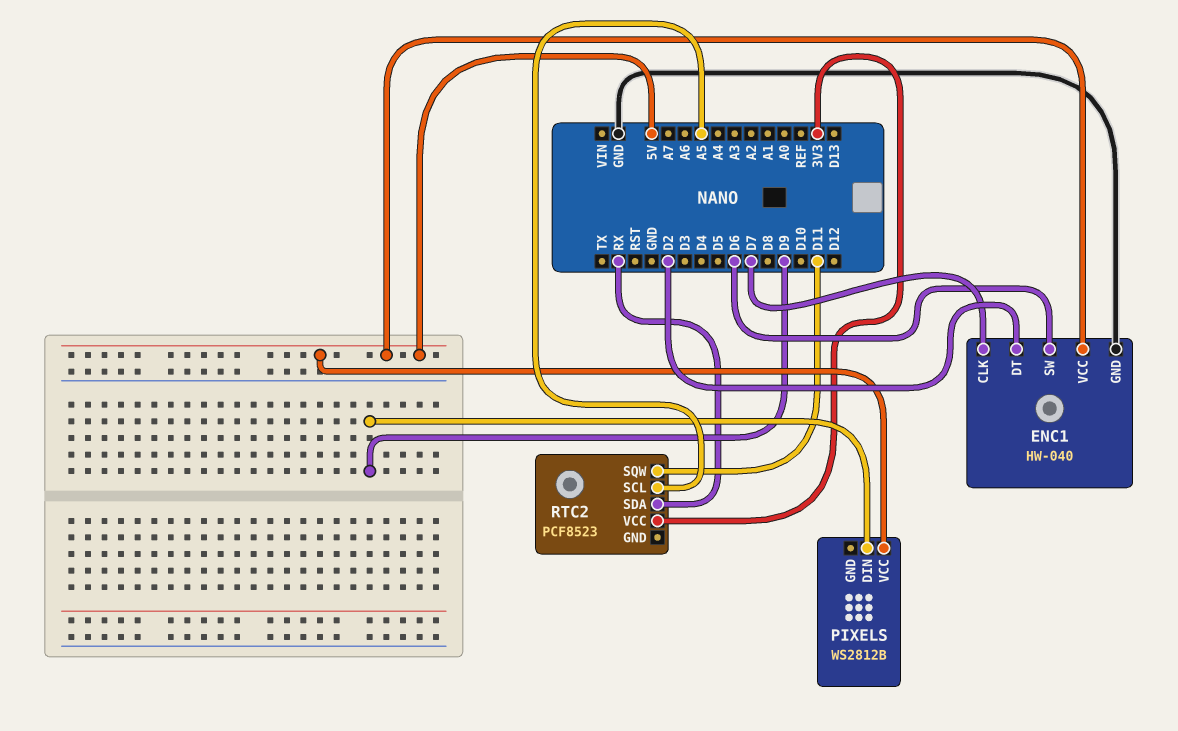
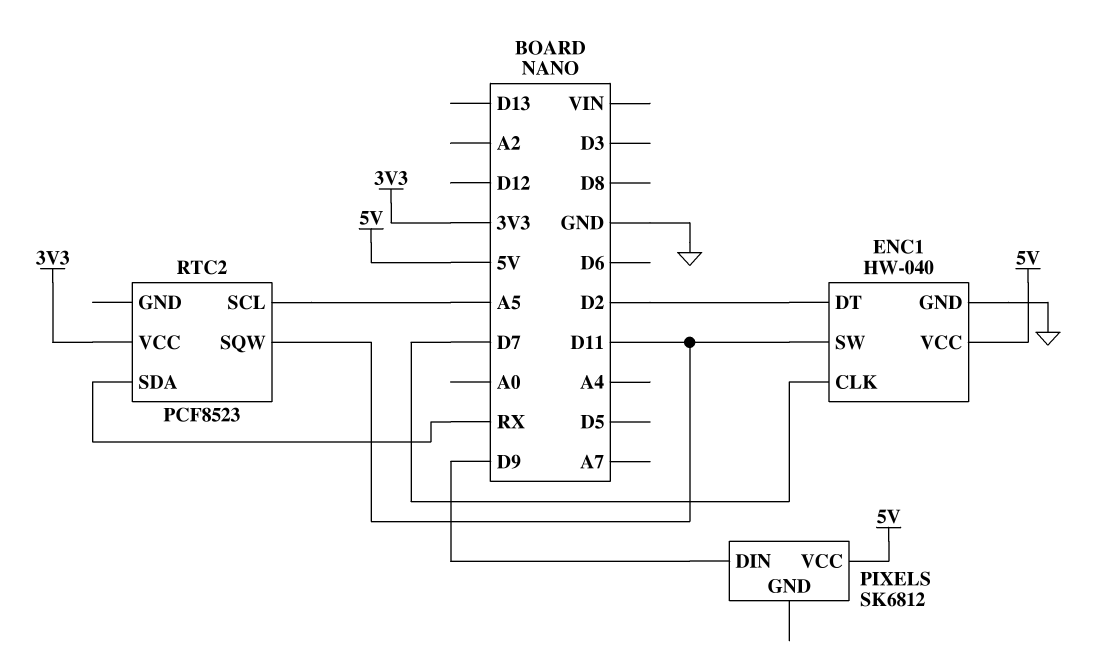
ENC1 pin SW: D6 -> D11
PIXELS: WS2812B -> SK6812

